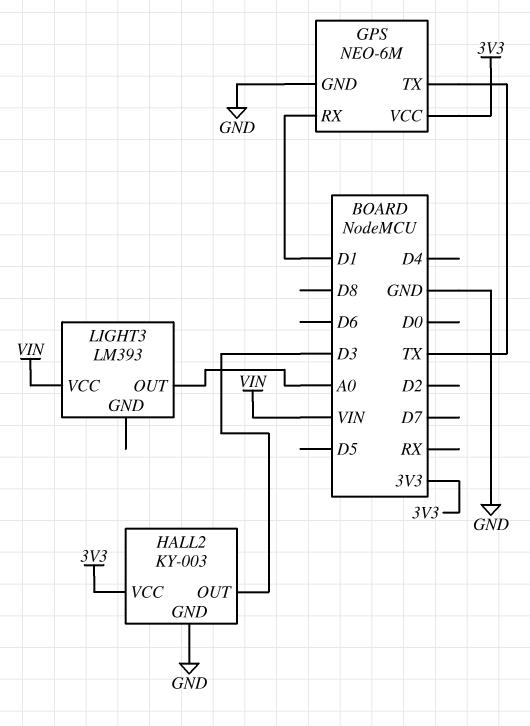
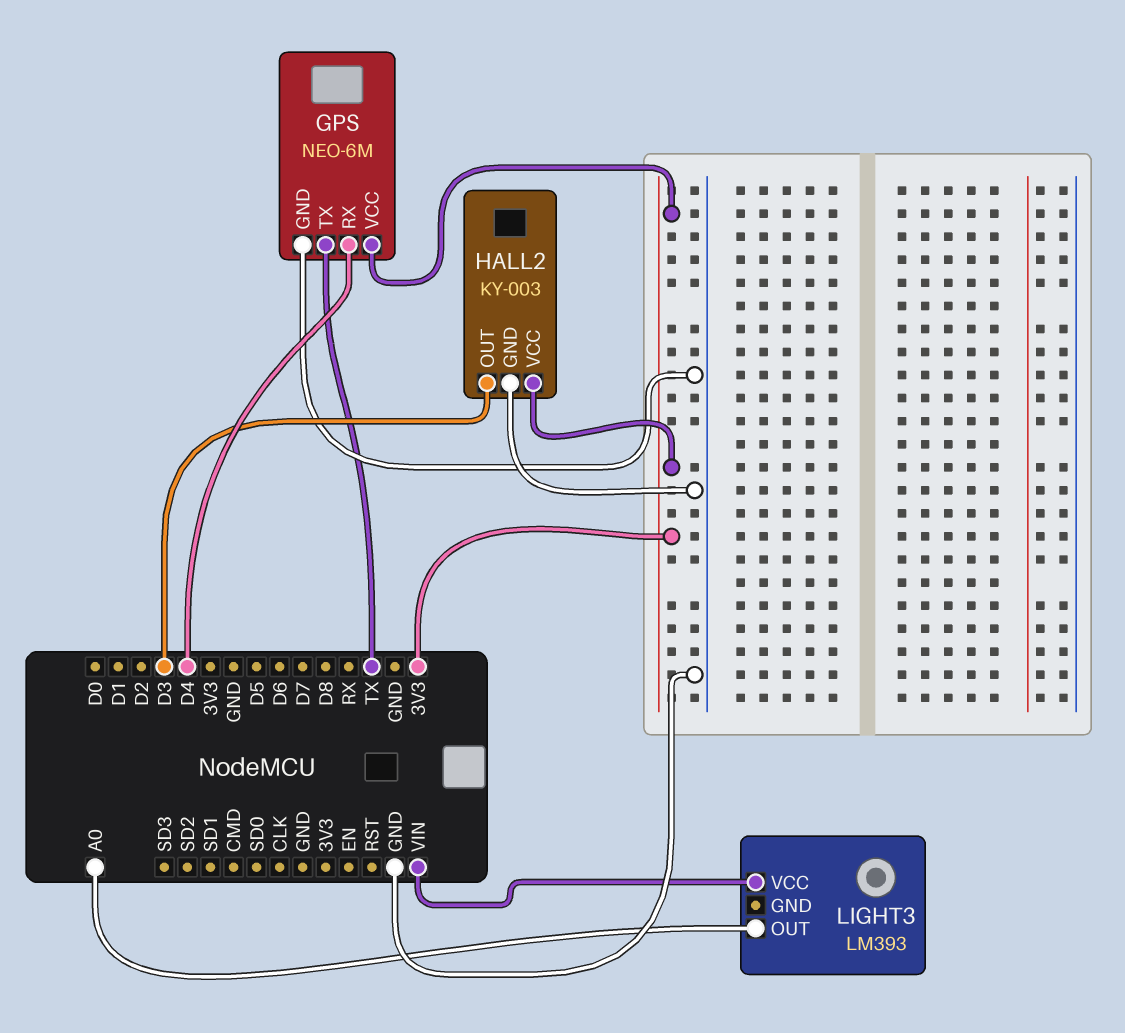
GPS pin RX: D1 -> D4

